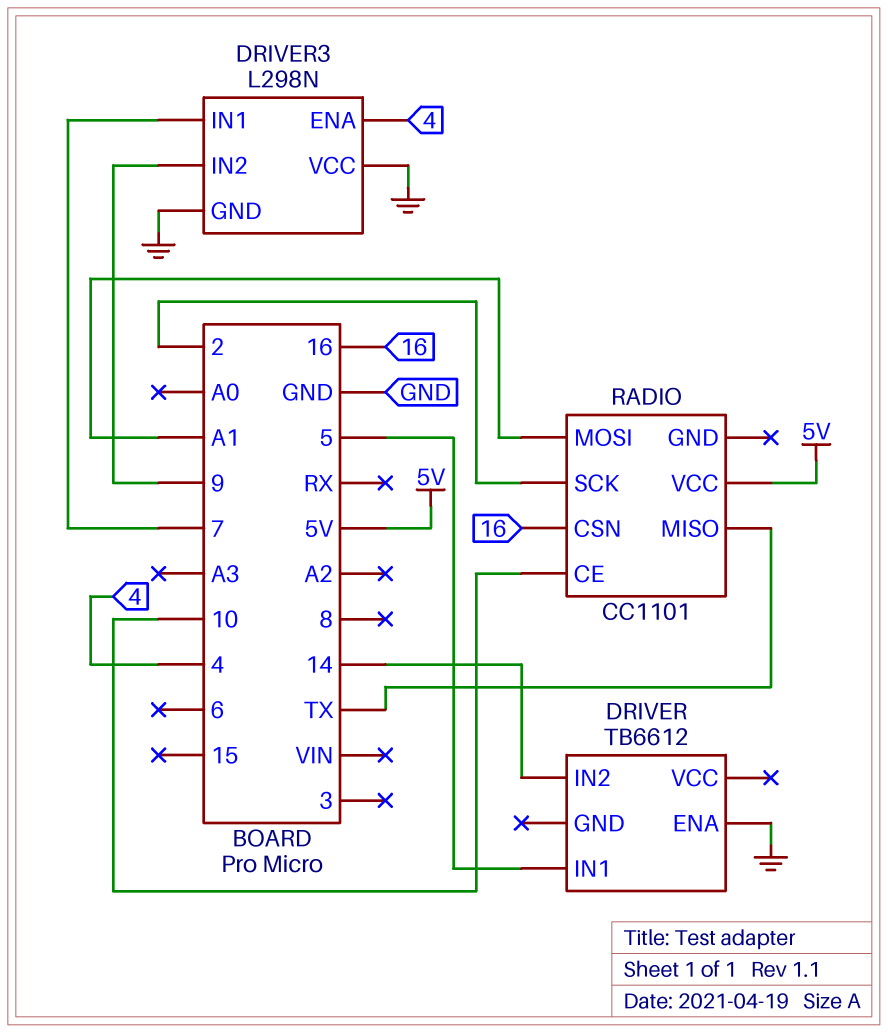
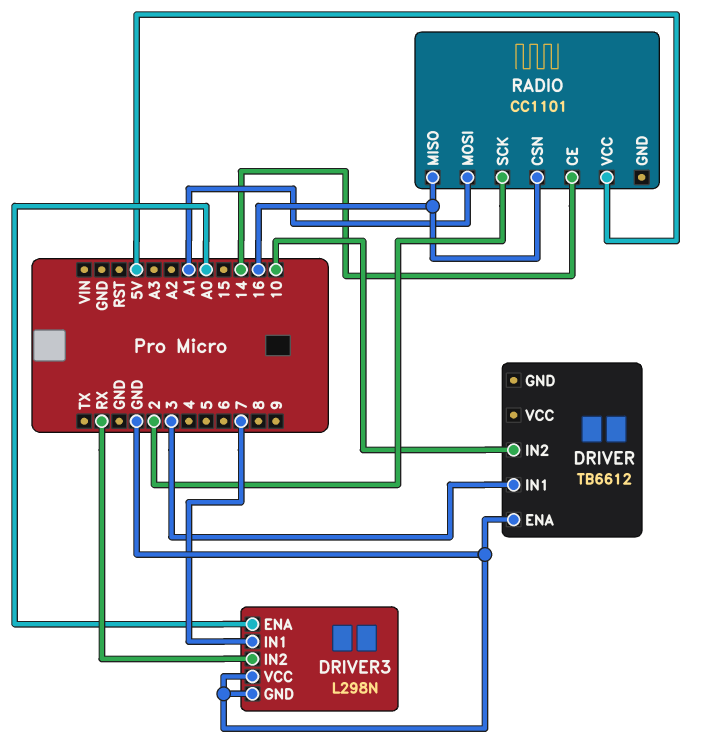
DRIVER pin IN1: 5 -> 3
DRIVER pin IN2: 14 -> 10
DRIVER3 pin ENA: 4 -> A0
DRIVER3 pin IN2: 9 -> RX
RADIO pin CE: 10 -> 14
RADIO pin MISO: TX -> 16

